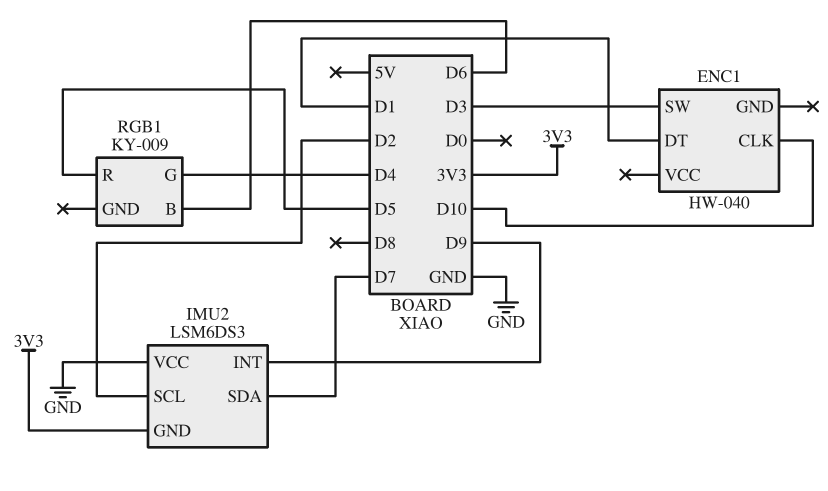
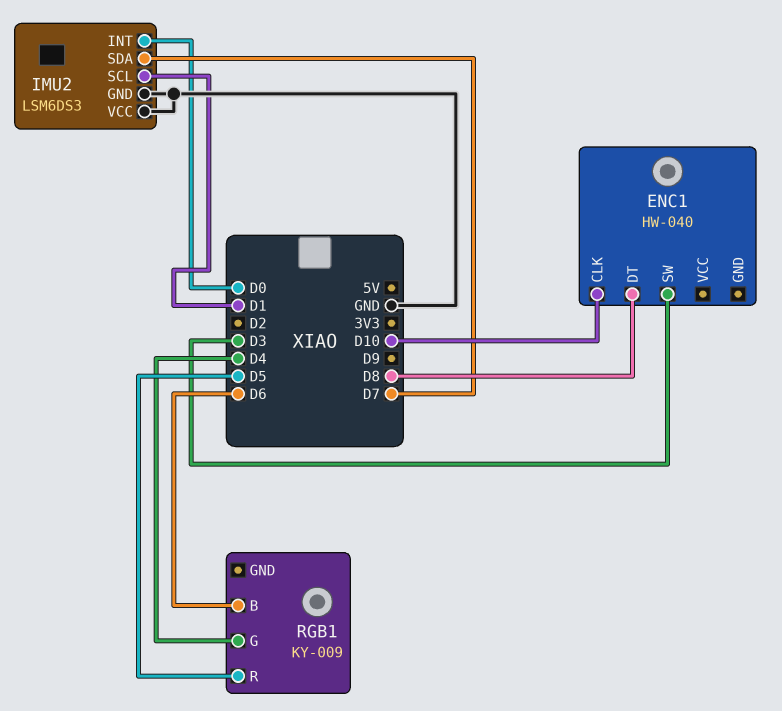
ENC1 pin DT: D1 -> D8
IMU2 pin GND: 3V3 -> GND
IMU2 pin INT: D9 -> D0
IMU2 pin SCL: D2 -> D1

